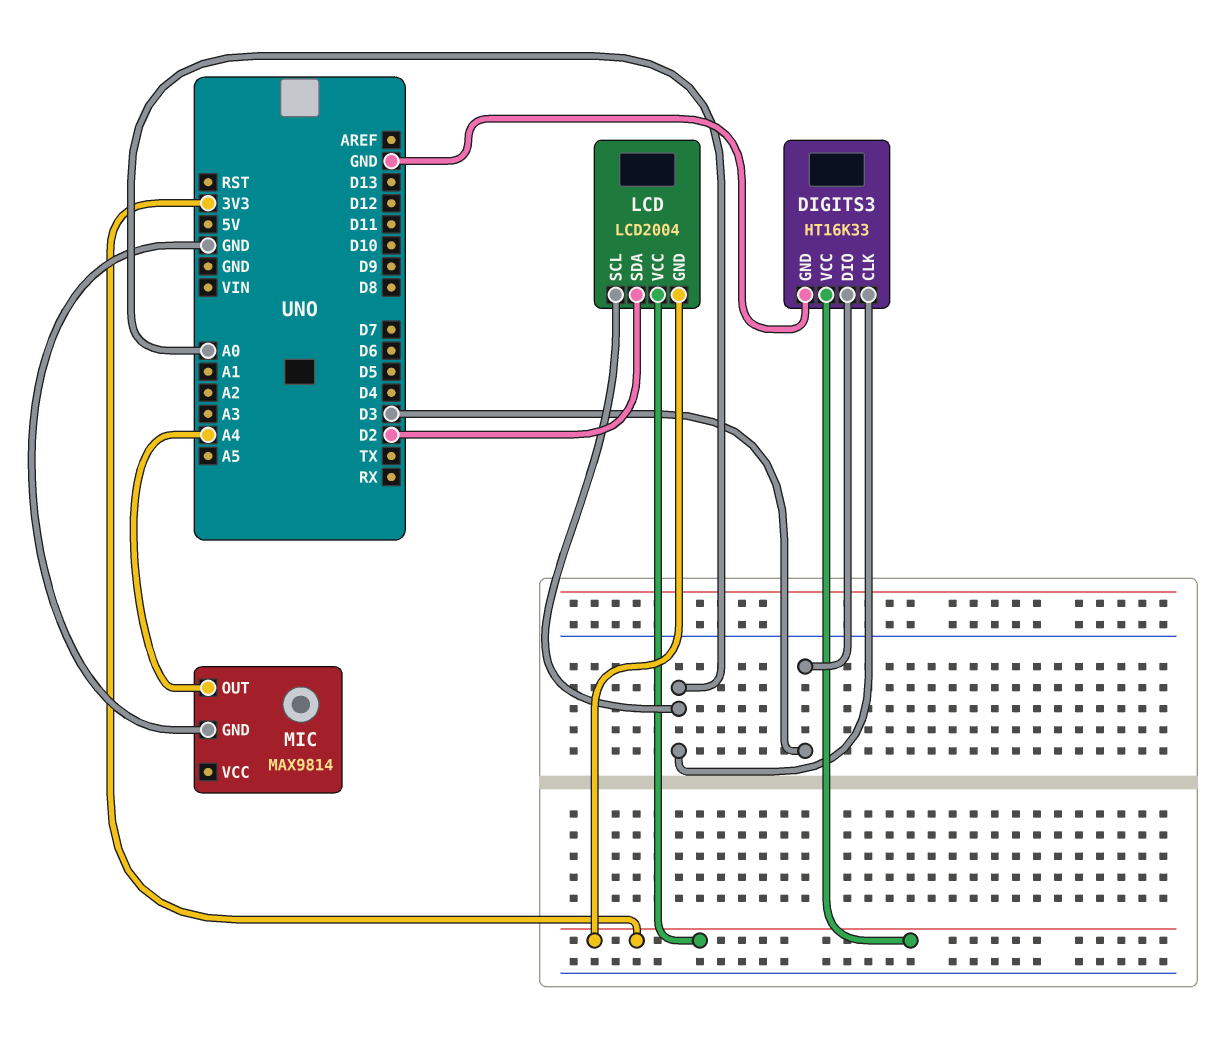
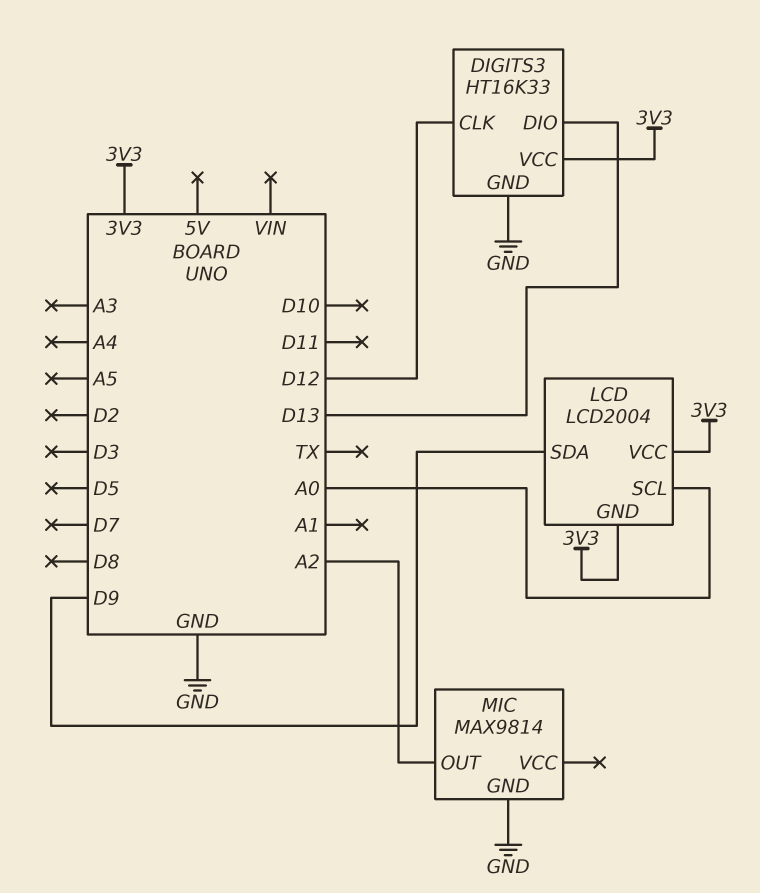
DIGITS3 pin CLK: A0 -> D12
DIGITS3 pin DIO: D3 -> D13
LCD pin SDA: D2 -> D9
MIC pin OUT: A4 -> A2

